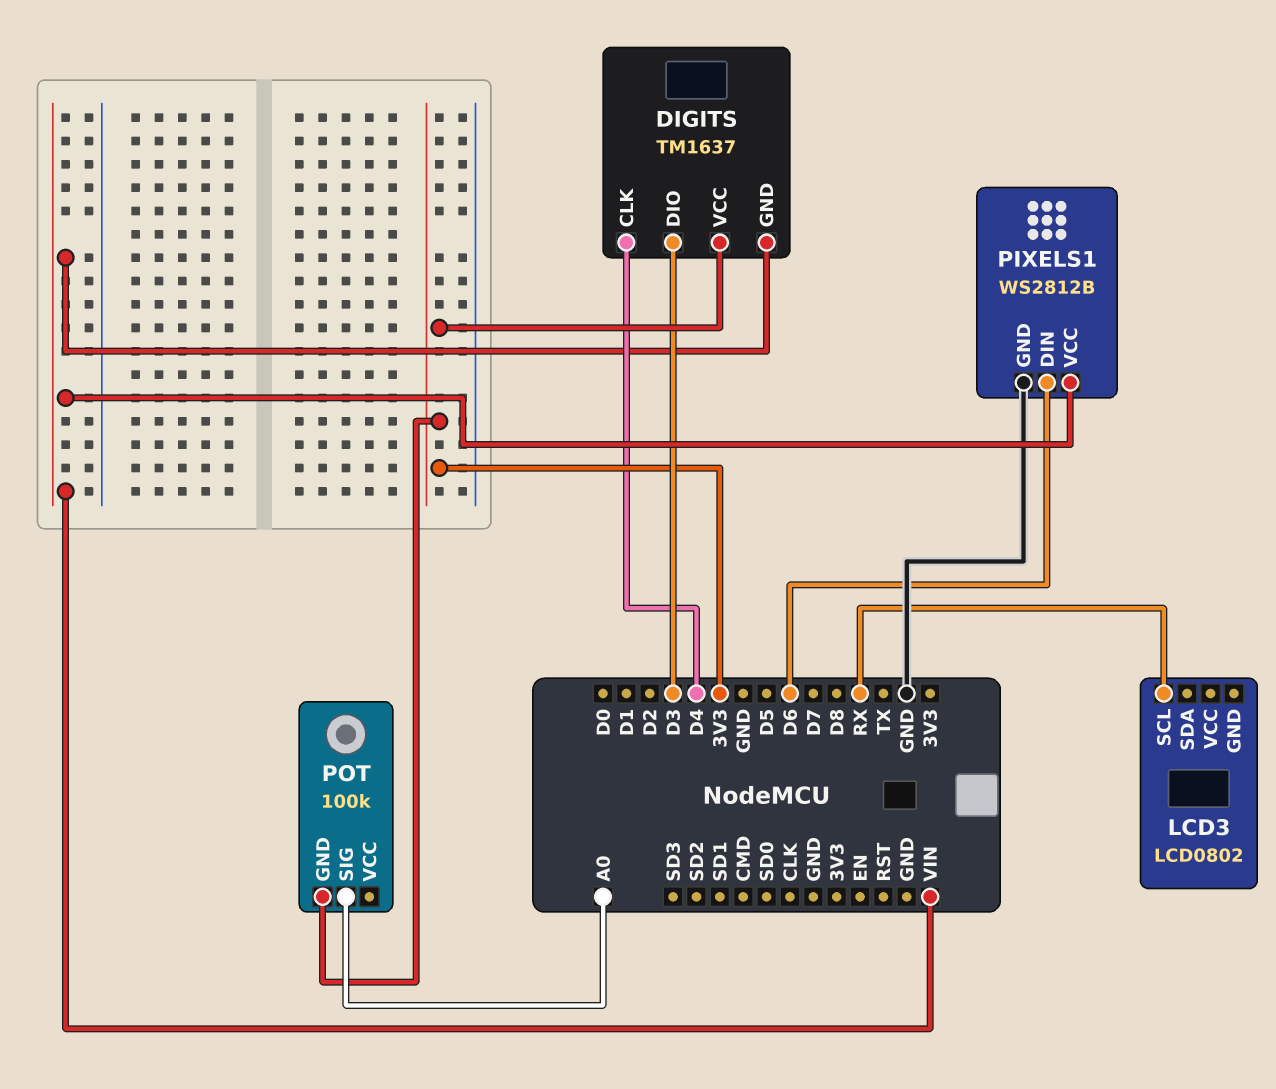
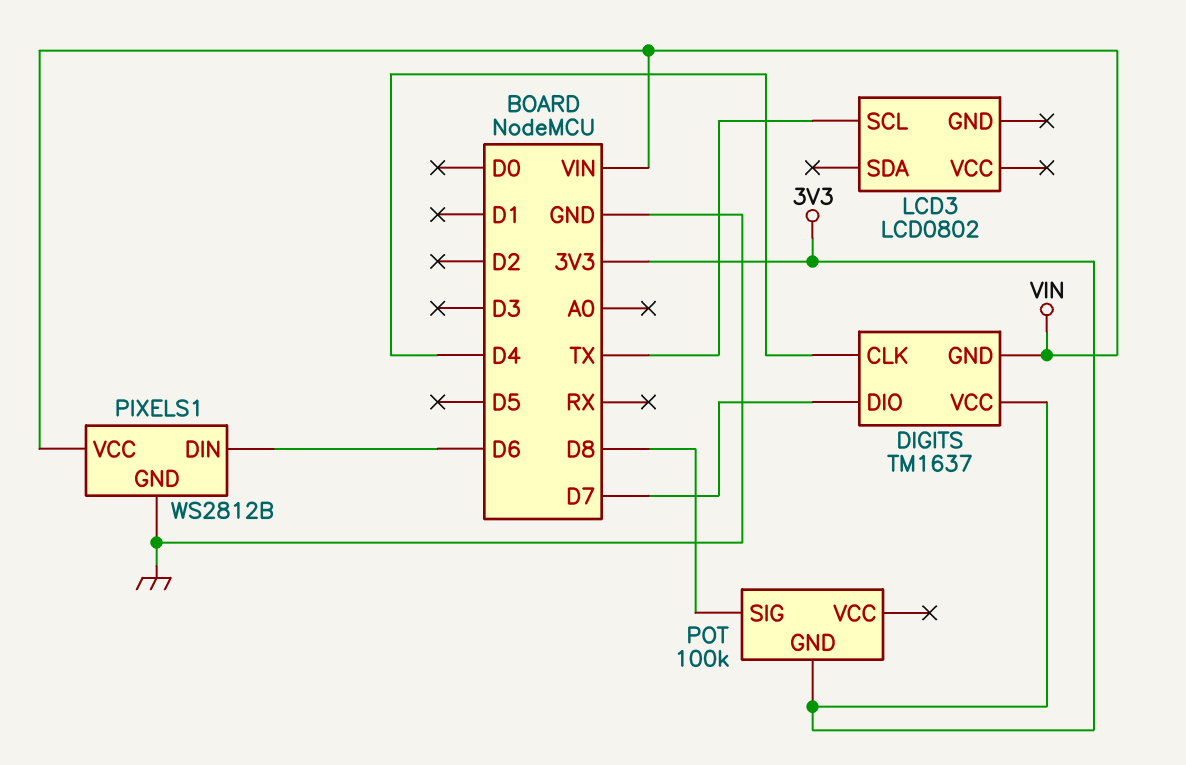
DIGITS pin DIO: D3 -> D7
LCD3 pin SCL: RX -> TX
POT pin SIG: A0 -> D8

